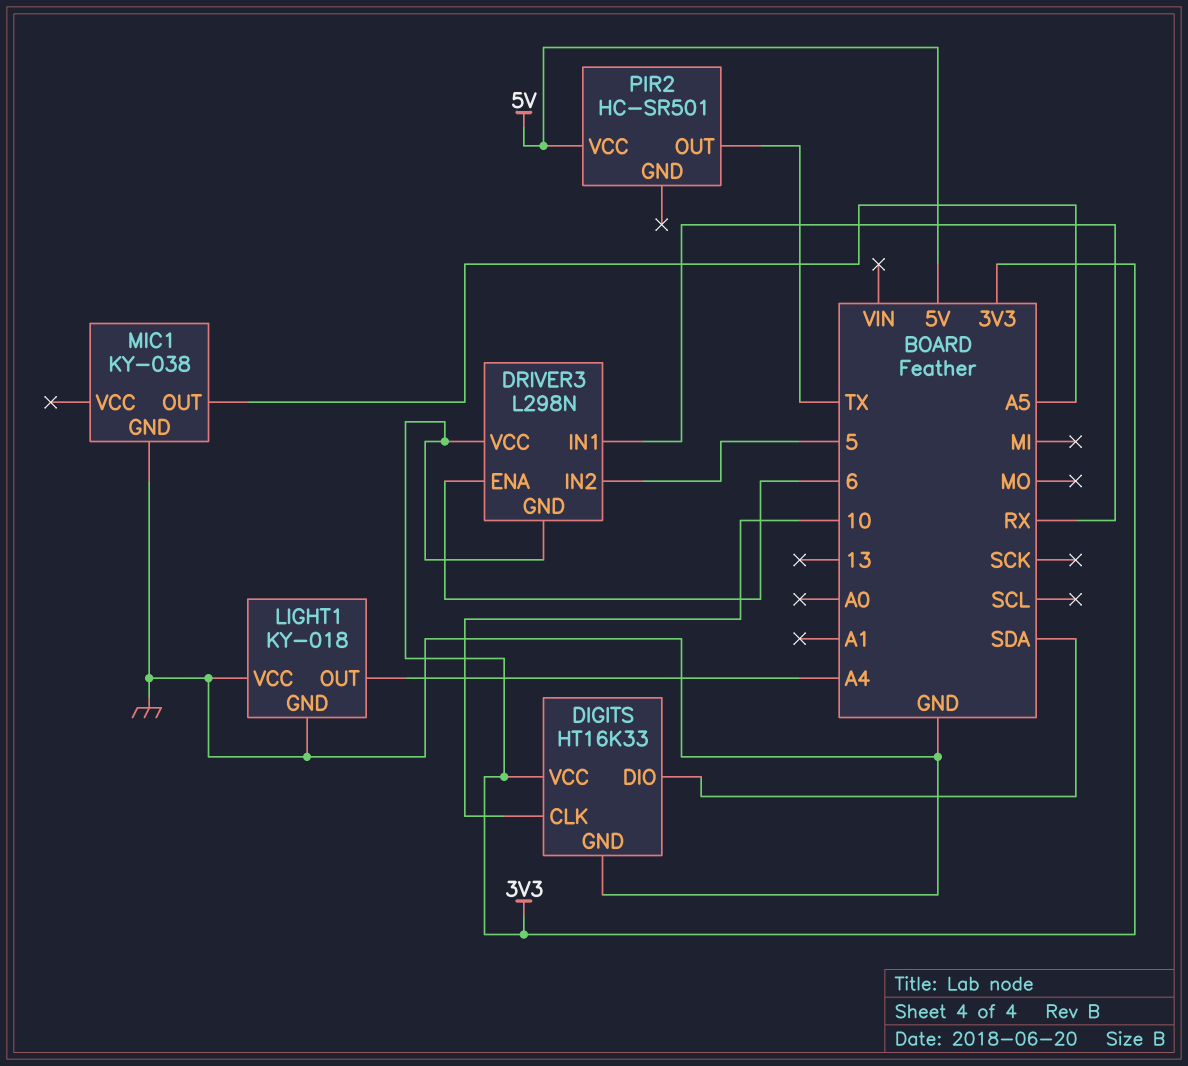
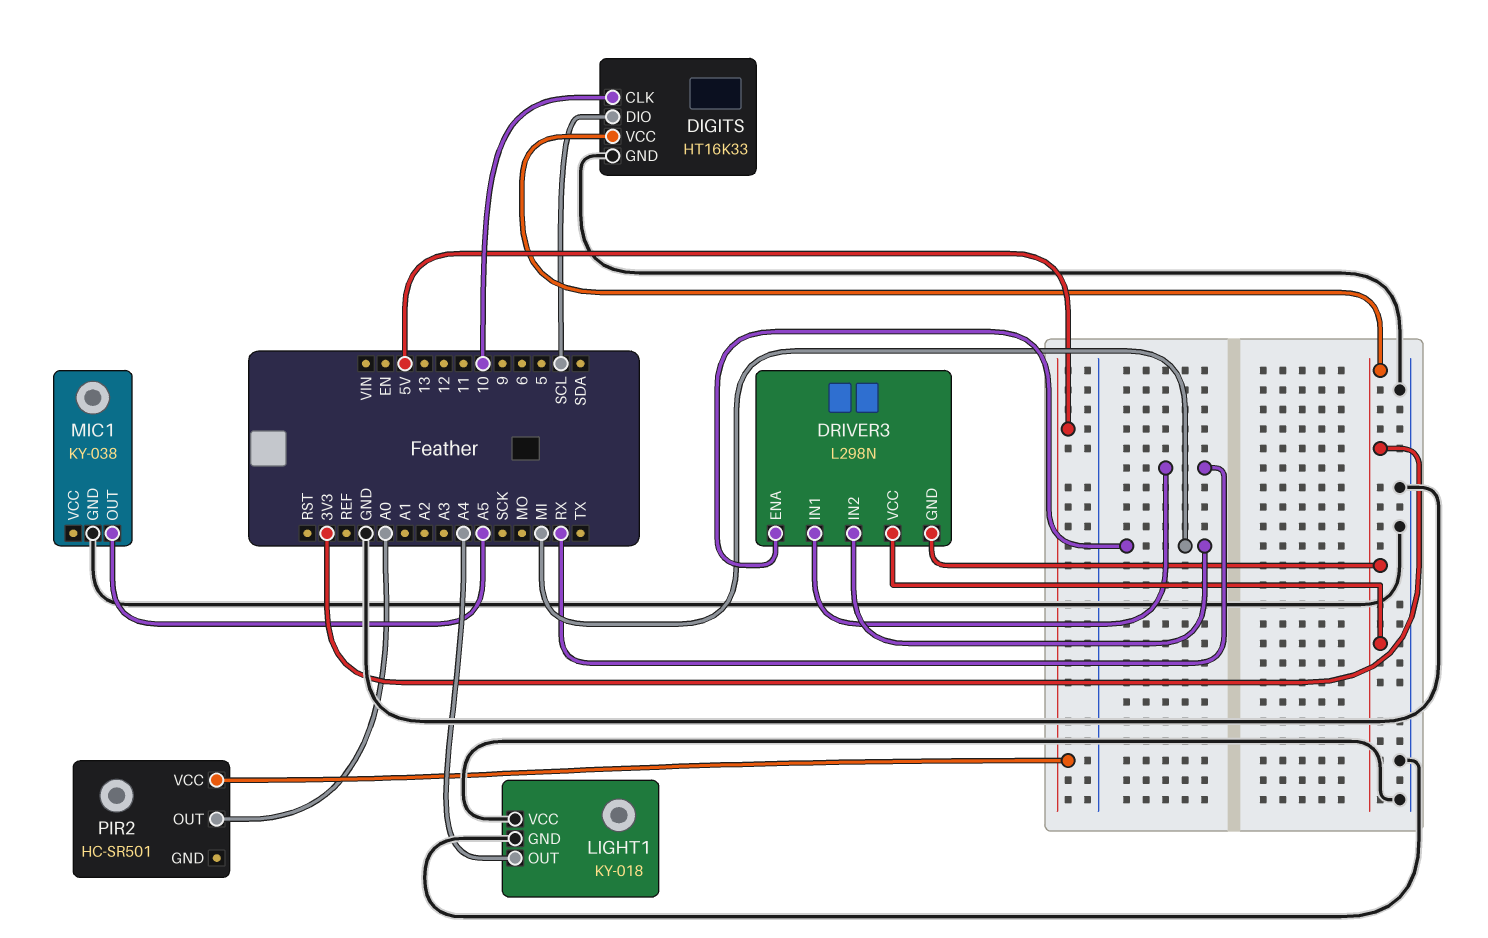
DIGITS pin DIO: SDA -> SCL
DRIVER3 pin ENA: 6 -> MI
DRIVER3 pin IN2: 5 -> MI
PIR2 pin OUT: TX -> A0

